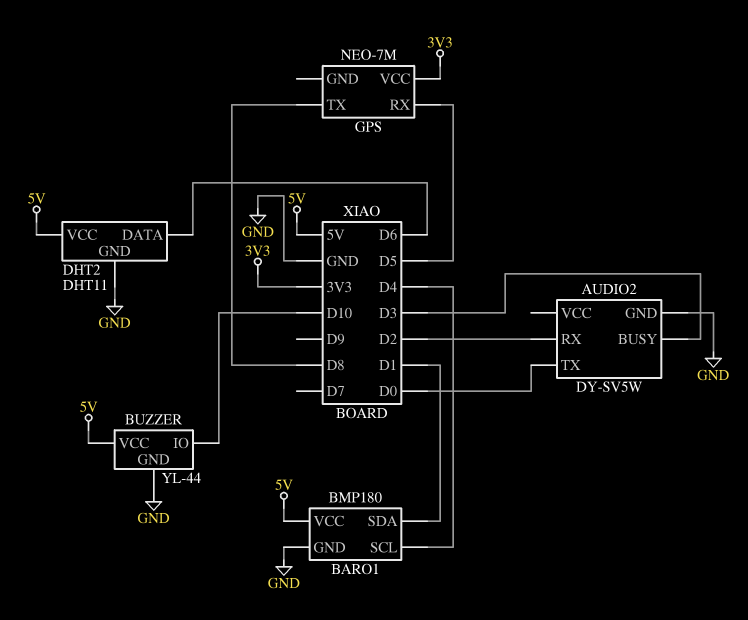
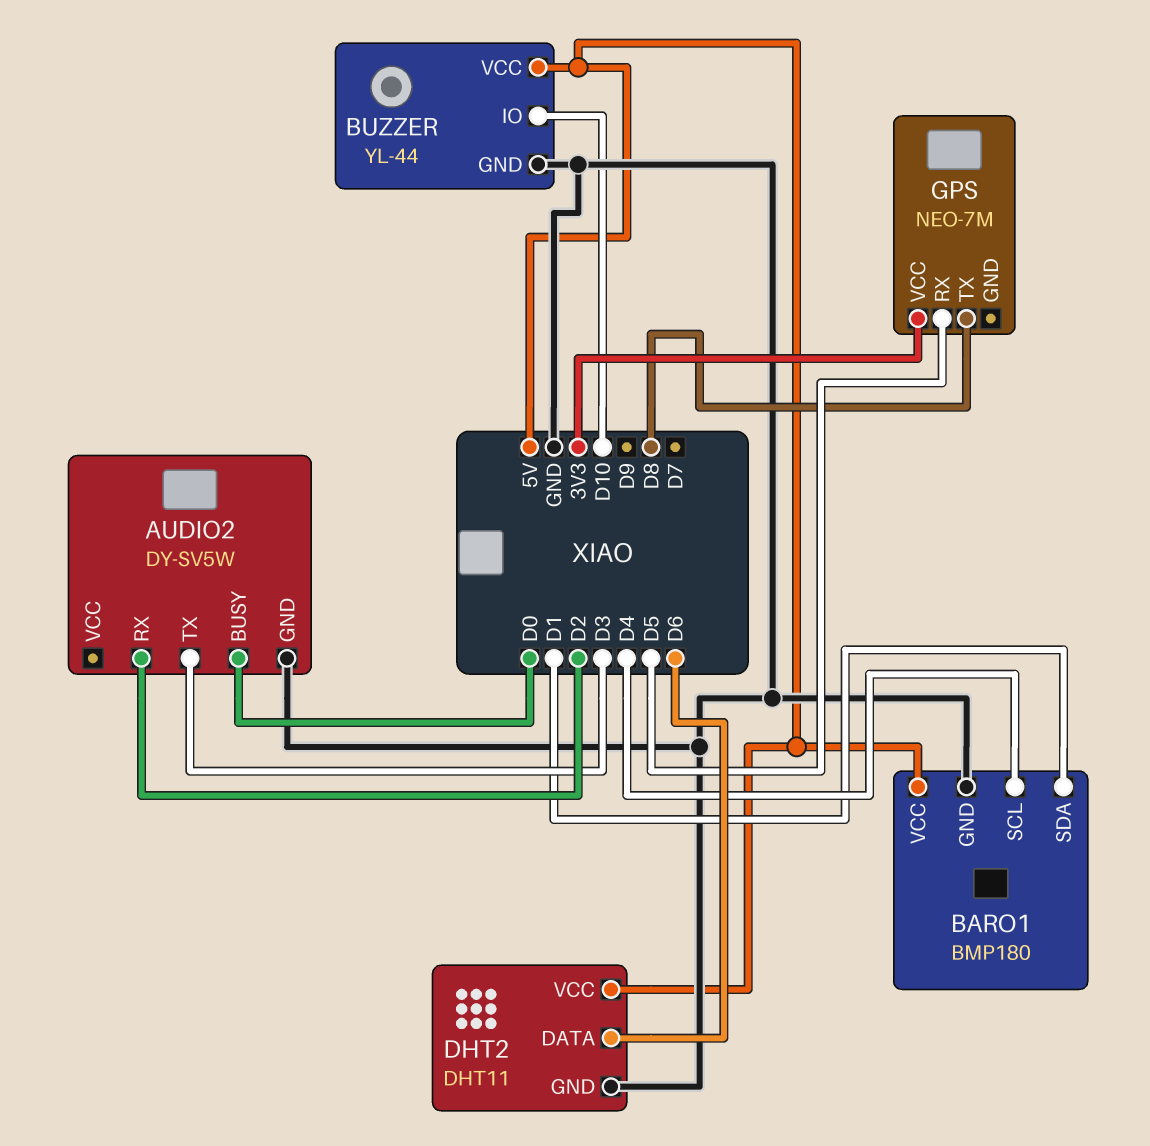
AUDIO2 pin BUSY: D3 -> D0
AUDIO2 pin TX: D0 -> D3

